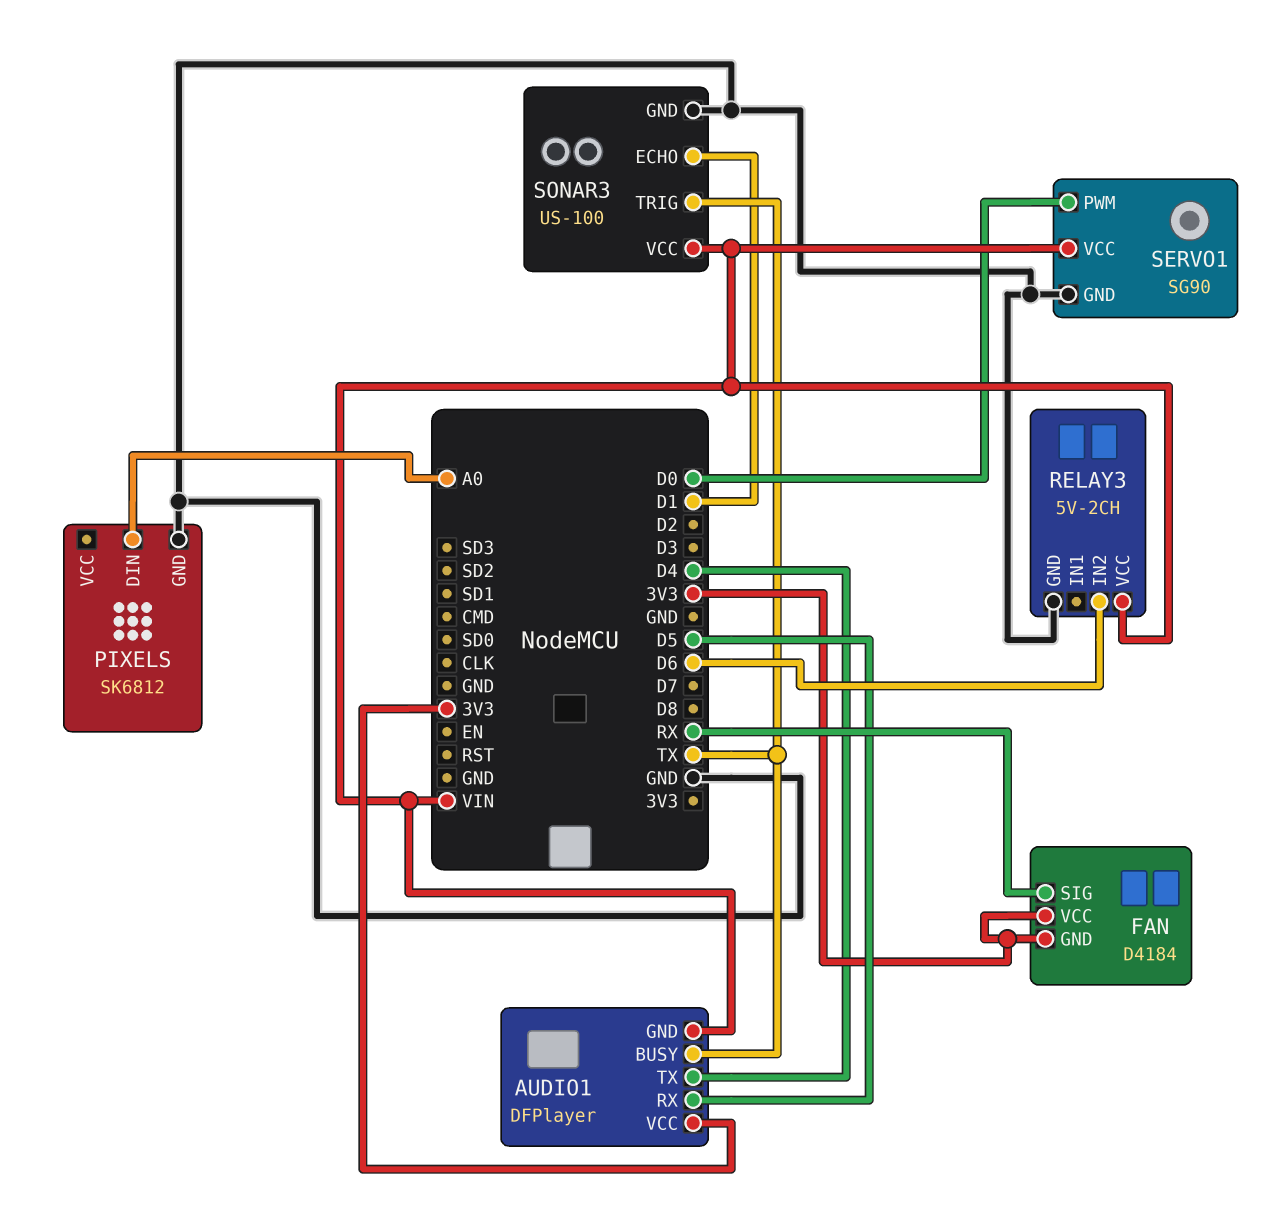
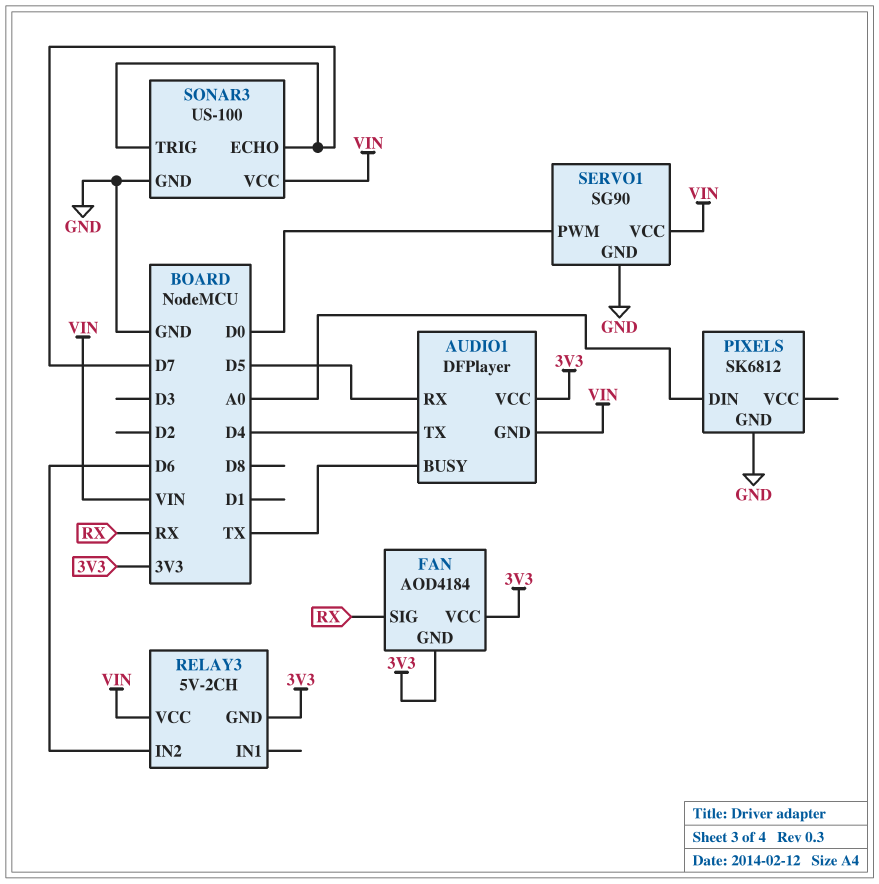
FAN: D4184 -> AOD4184
RELAY3 pin GND: GND -> 3V3
SONAR3 pin ECHO: D1 -> D7
SONAR3 pin TRIG: TX -> D7

